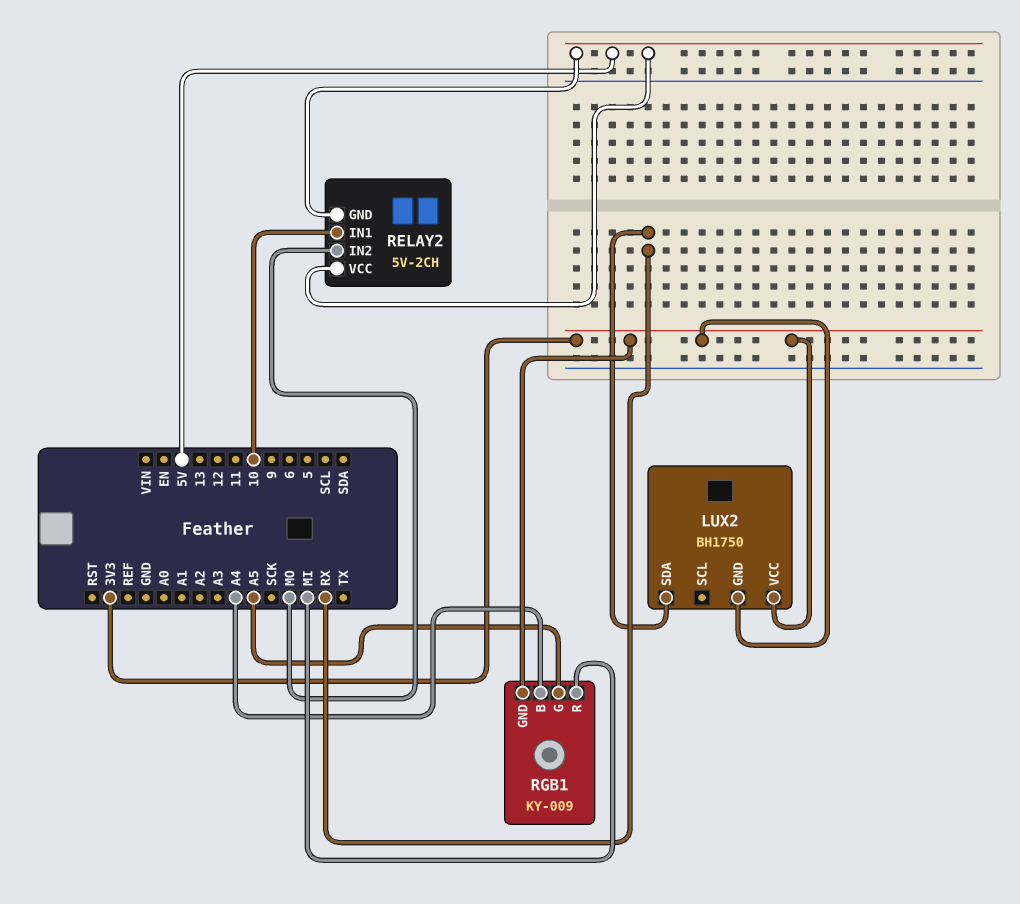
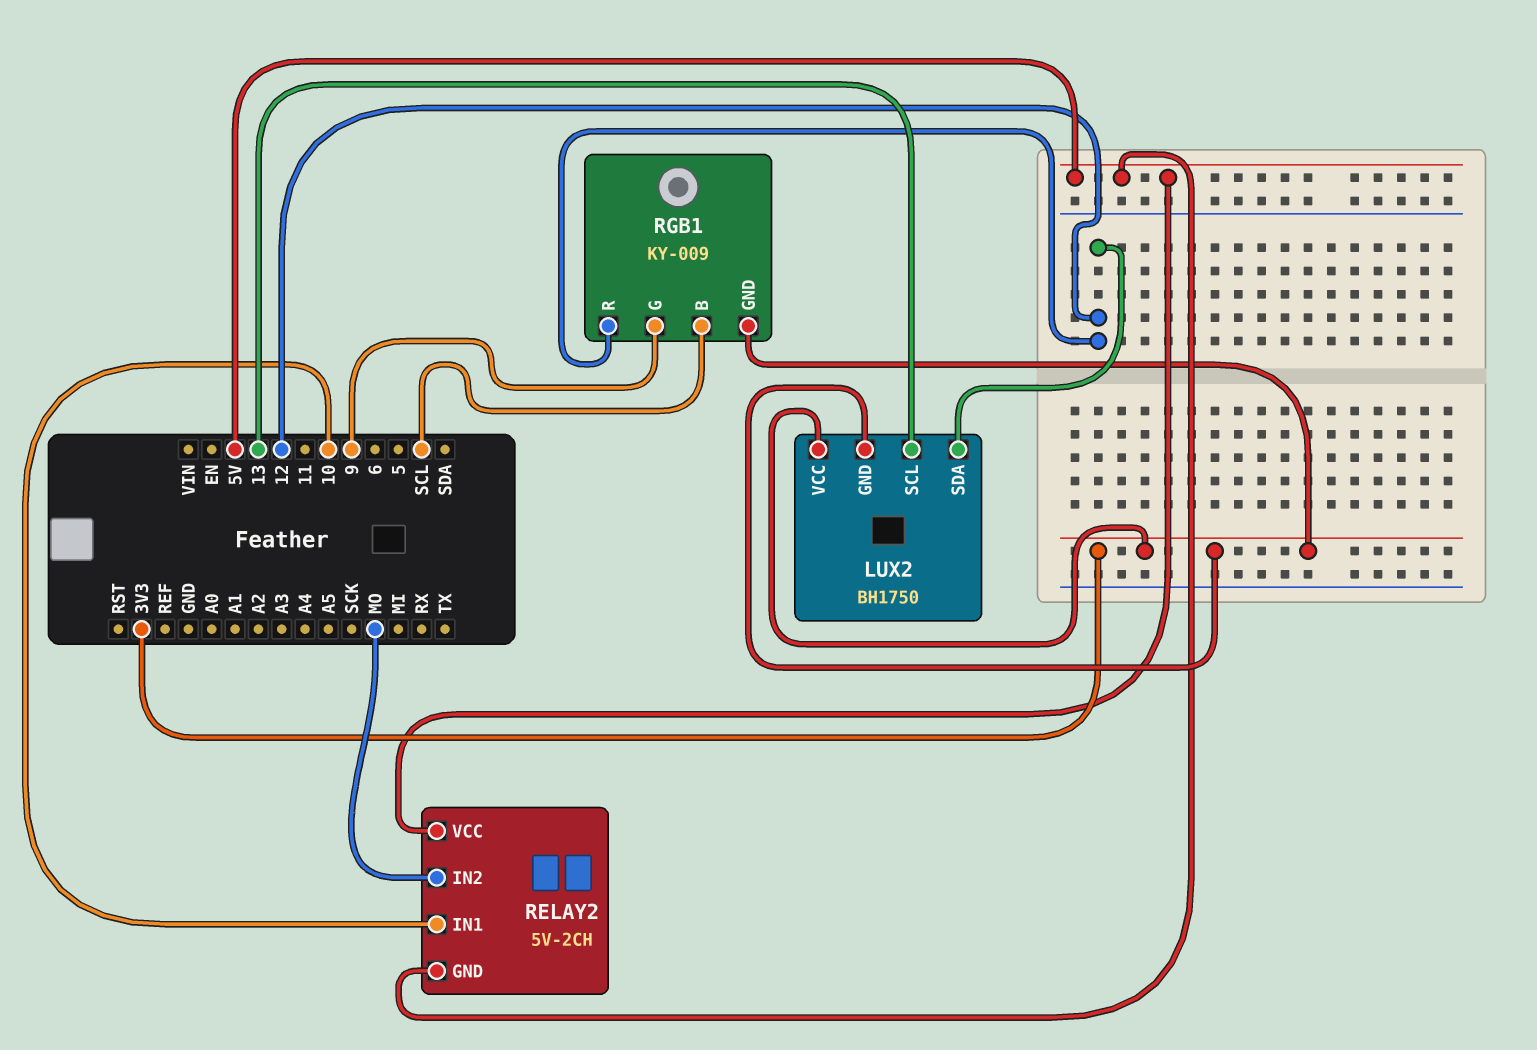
LUX2 pin SCL: none -> 13
LUX2 pin SDA: RX -> 12
RGB1 pin B: A4 -> SCL
RGB1 pin G: A5 -> 9
RGB1 pin R: MI -> 12

